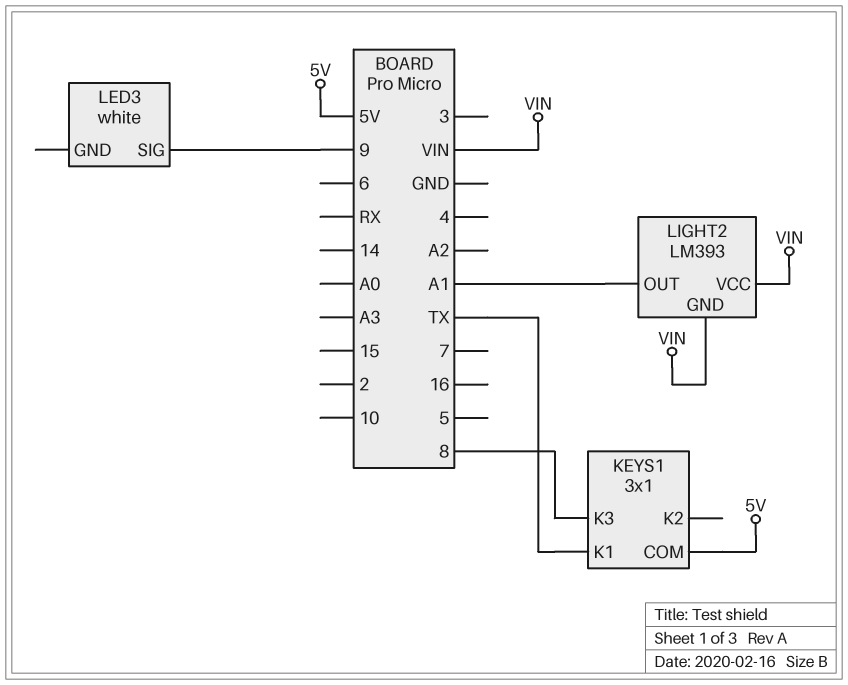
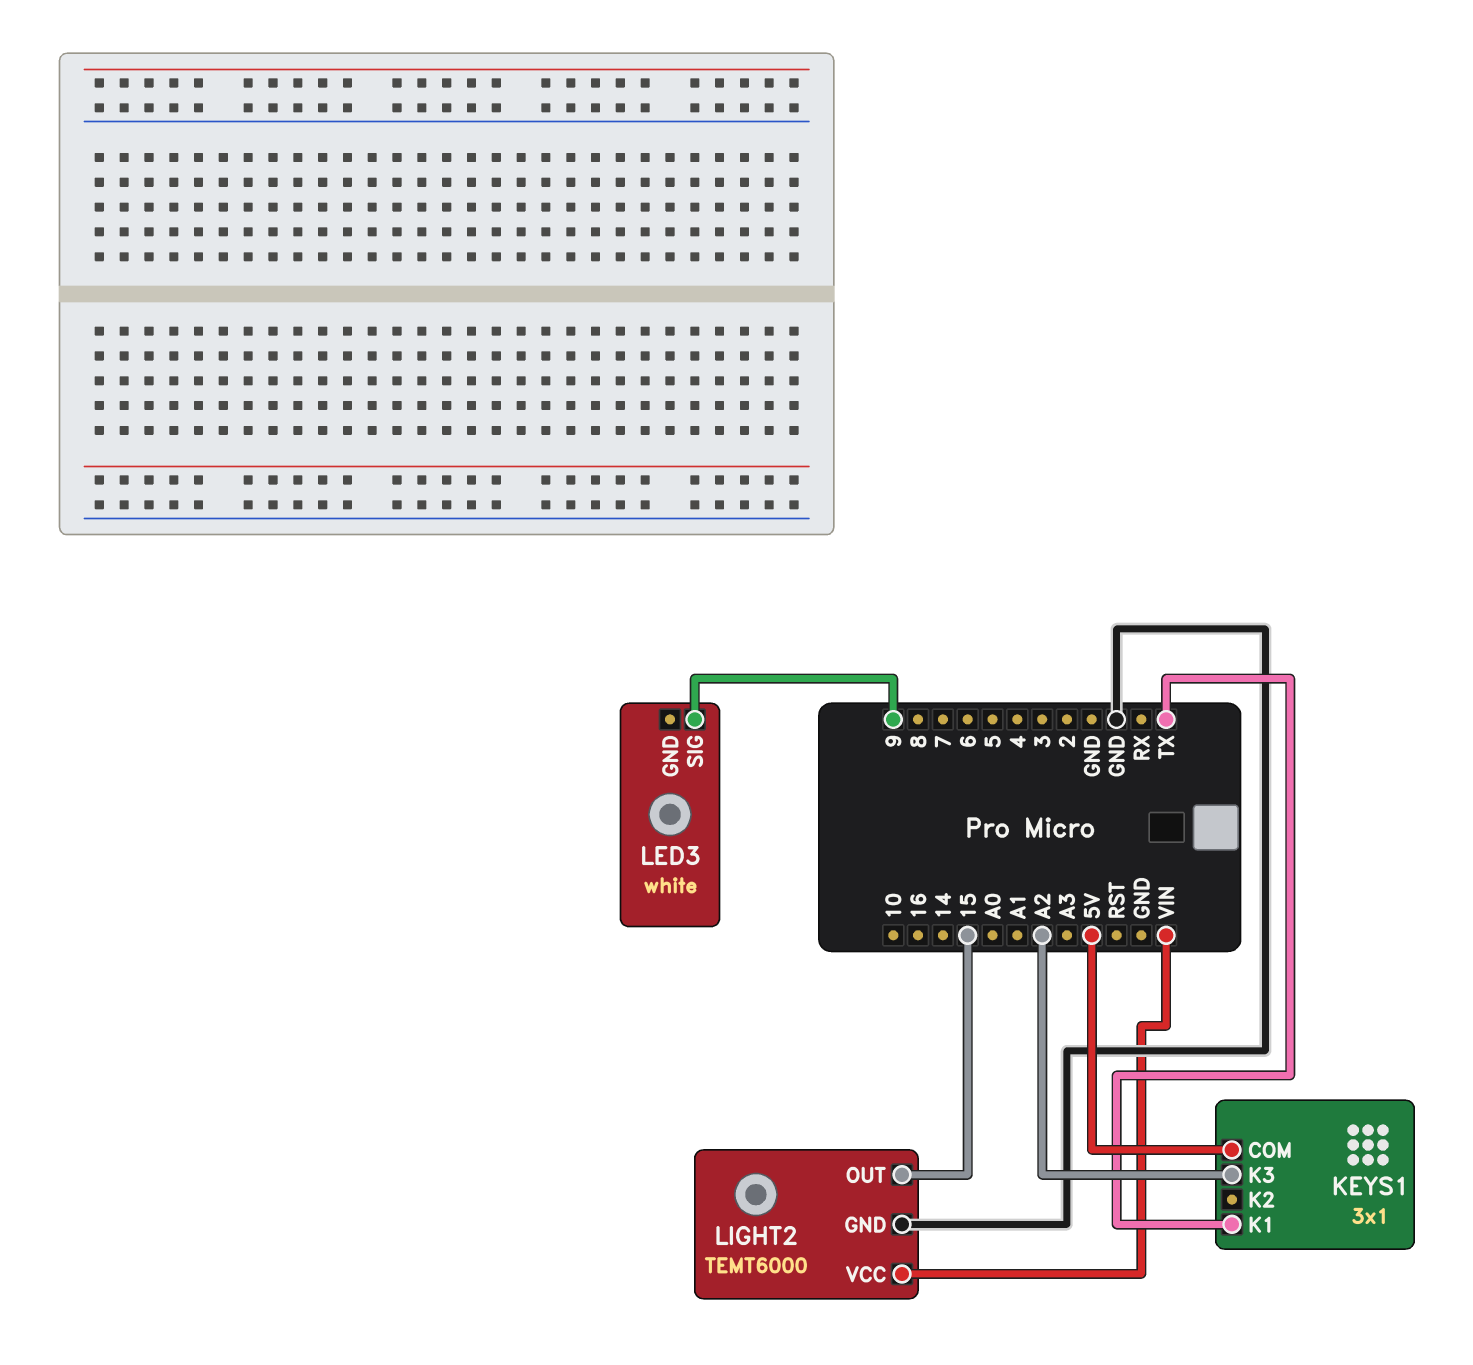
KEYS1 pin K3: 8 -> A2
LIGHT2: LM393 -> TEMT6000
LIGHT2 pin GND: VIN -> GND
LIGHT2 pin OUT: A1 -> 15

